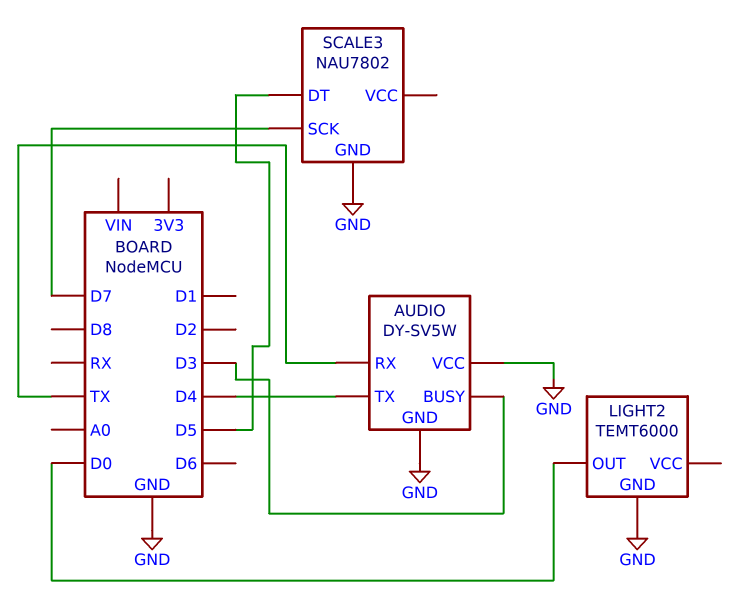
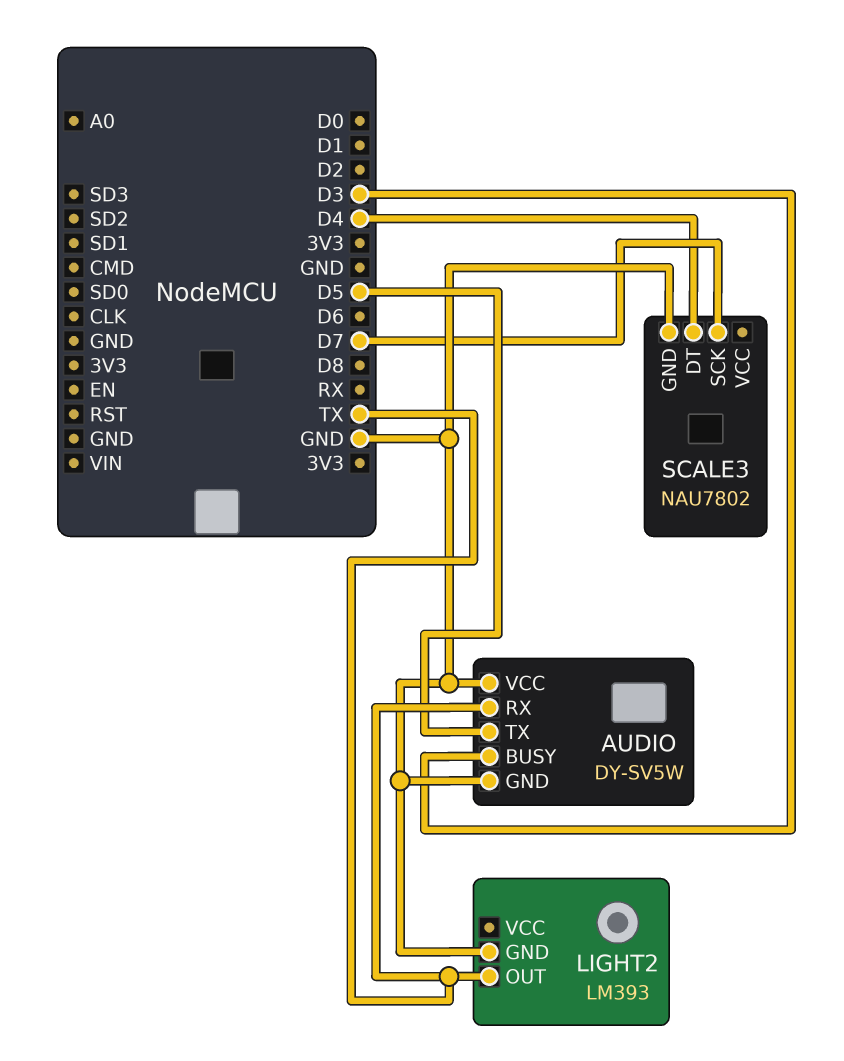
AUDIO pin TX: D4 -> D5
LIGHT2: TEMT6000 -> LM393
LIGHT2 pin OUT: D0 -> TX
SCALE3 pin DT: D5 -> D4

